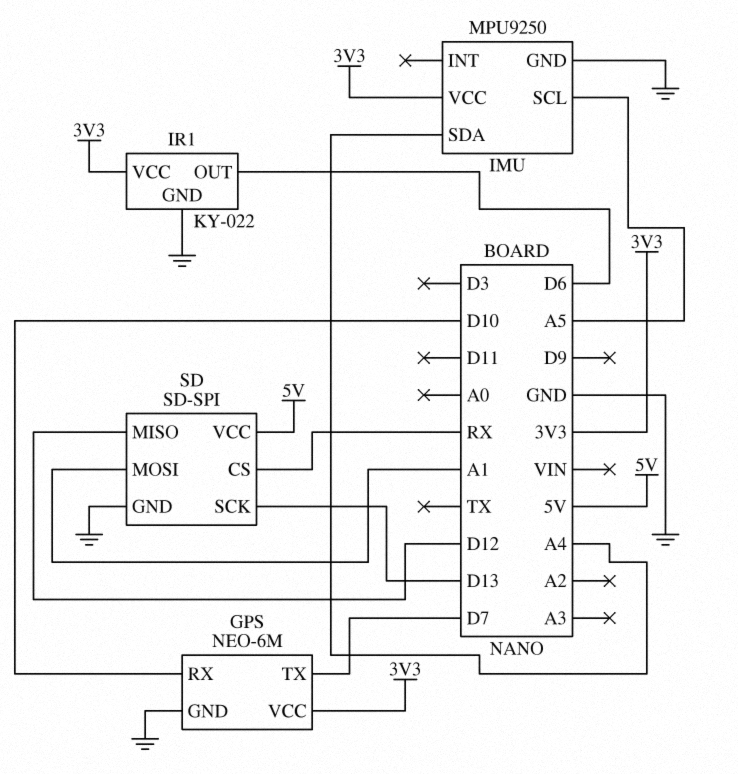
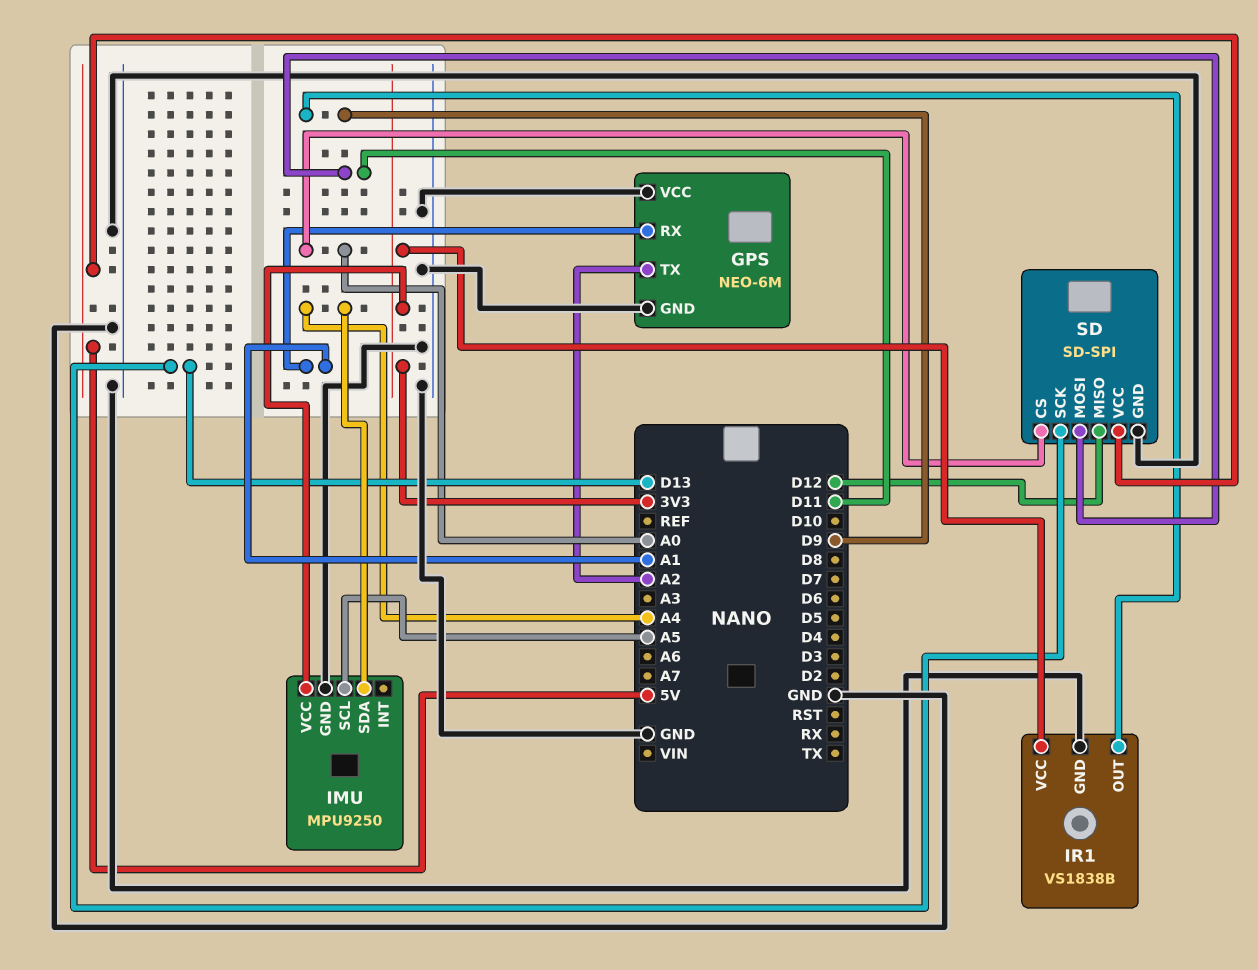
GPS pin RX: D10 -> A1
GPS pin TX: D7 -> A2
GPS pin VCC: 3V3 -> GND
IR1: KY-022 -> VS1838B
IR1 pin OUT: D6 -> D9
SD pin CS: RX -> A0
SD pin MOSI: A1 -> D11

